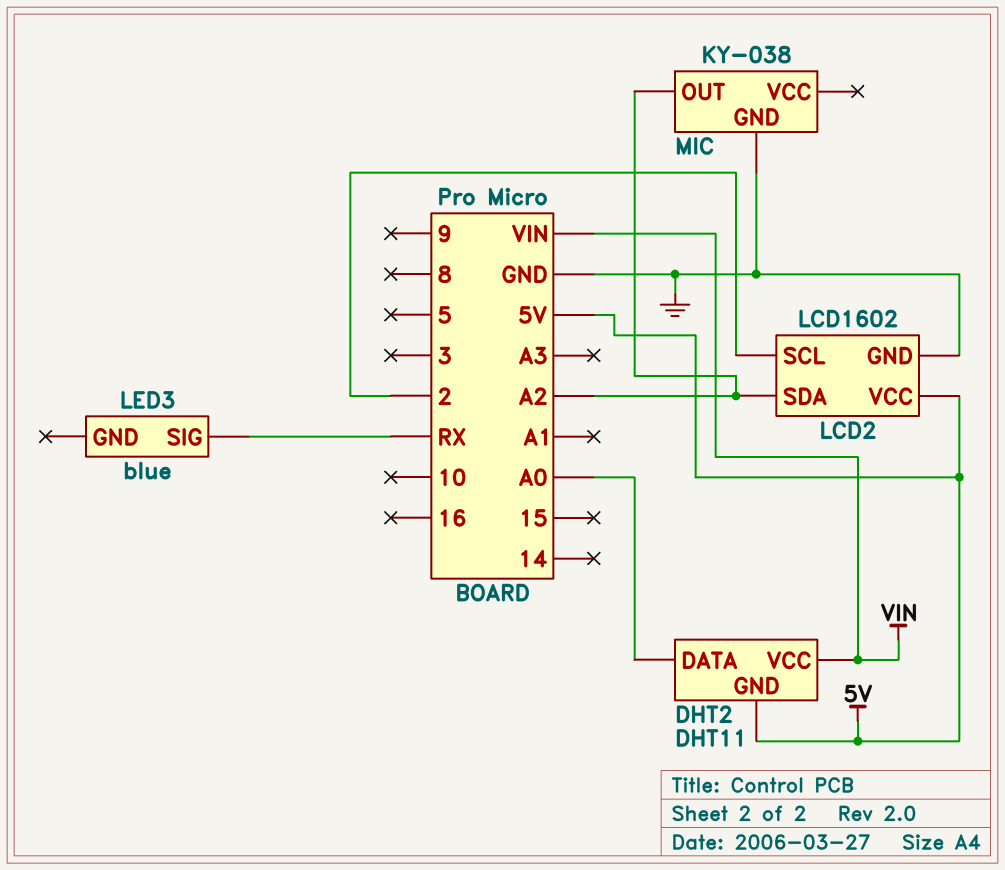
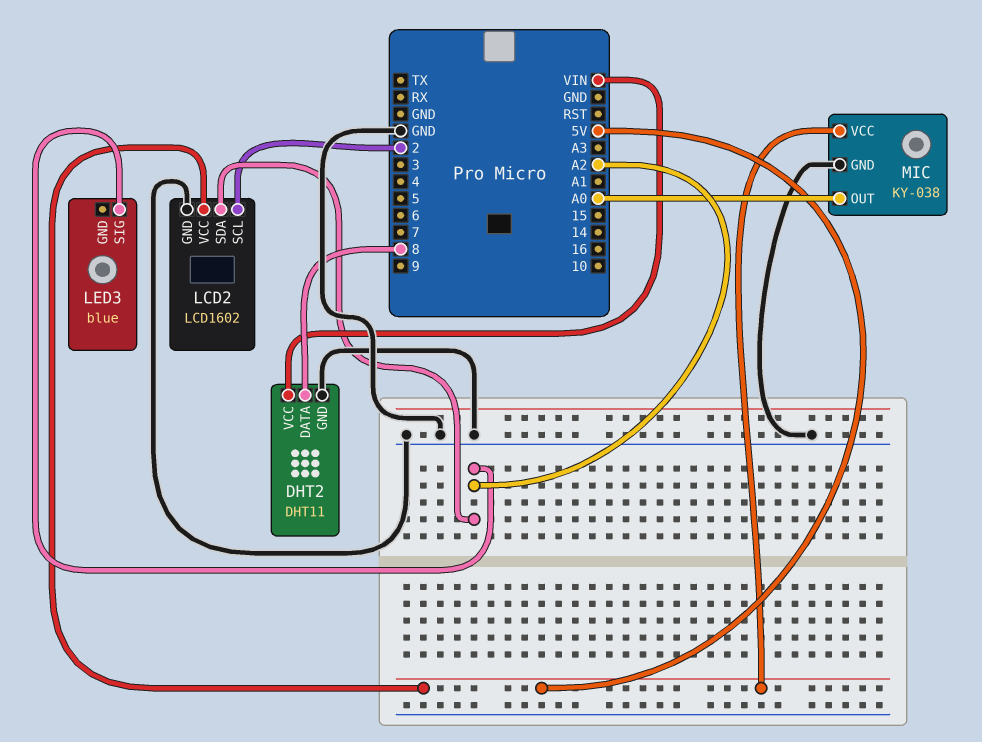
DHT2 pin DATA: A0 -> 8
DHT2 pin GND: 5V -> GND
LED3 pin SIG: RX -> A2
MIC pin OUT: A2 -> A0
MIC pin VCC: none -> 5V

